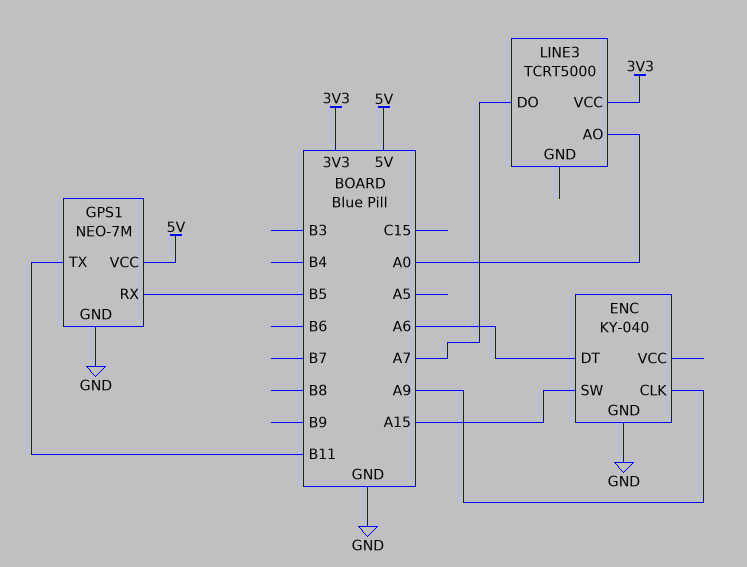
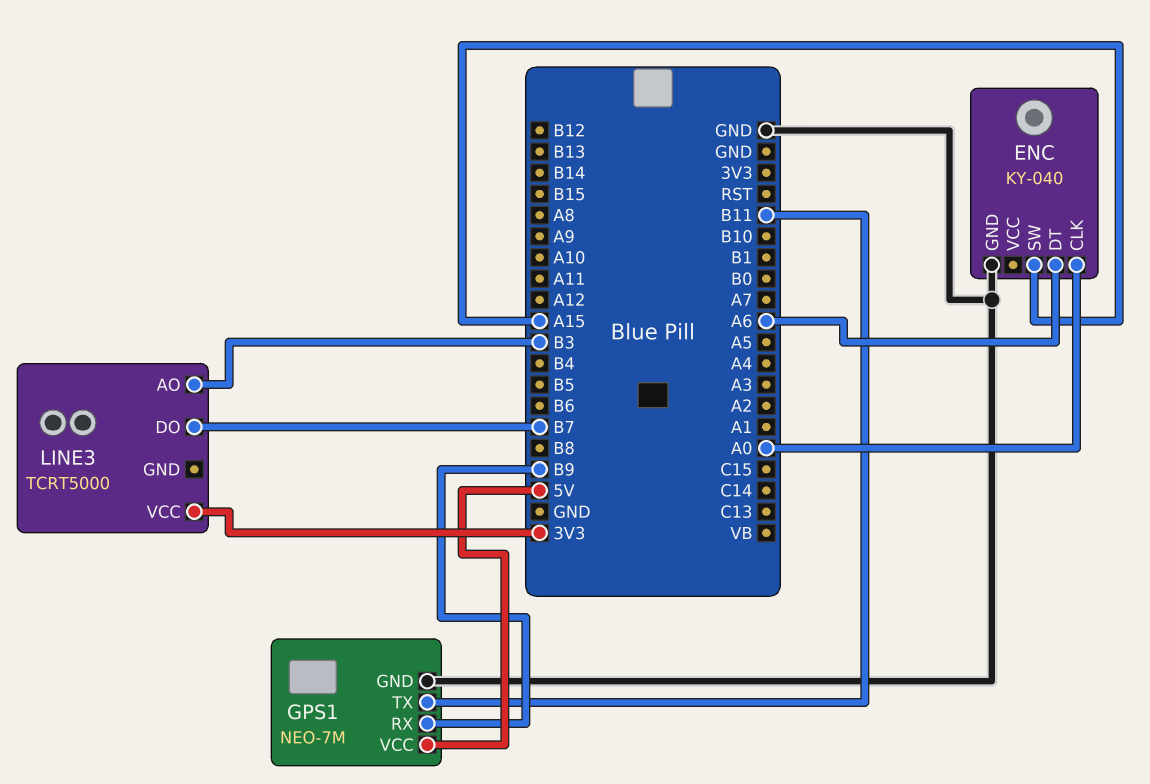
ENC pin CLK: A9 -> A0
GPS1 pin RX: B5 -> B9
LINE3 pin AO: A0 -> B3
LINE3 pin DO: A7 -> B7

